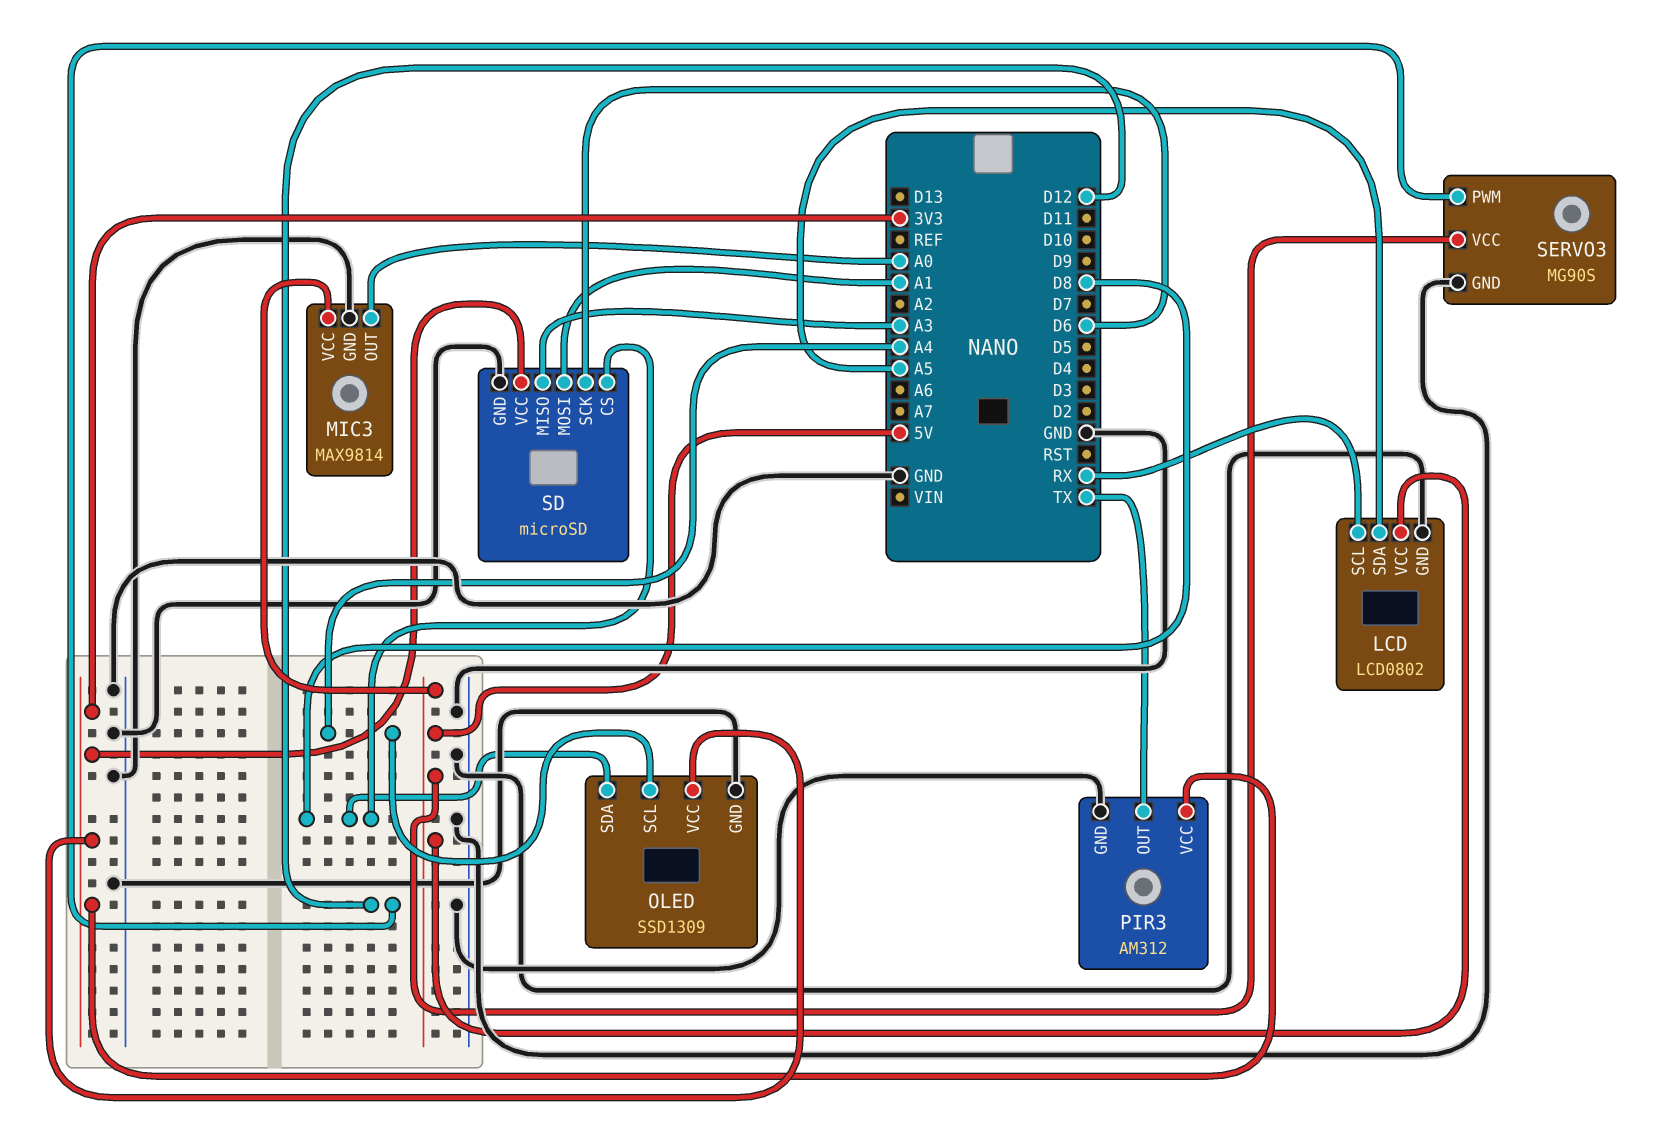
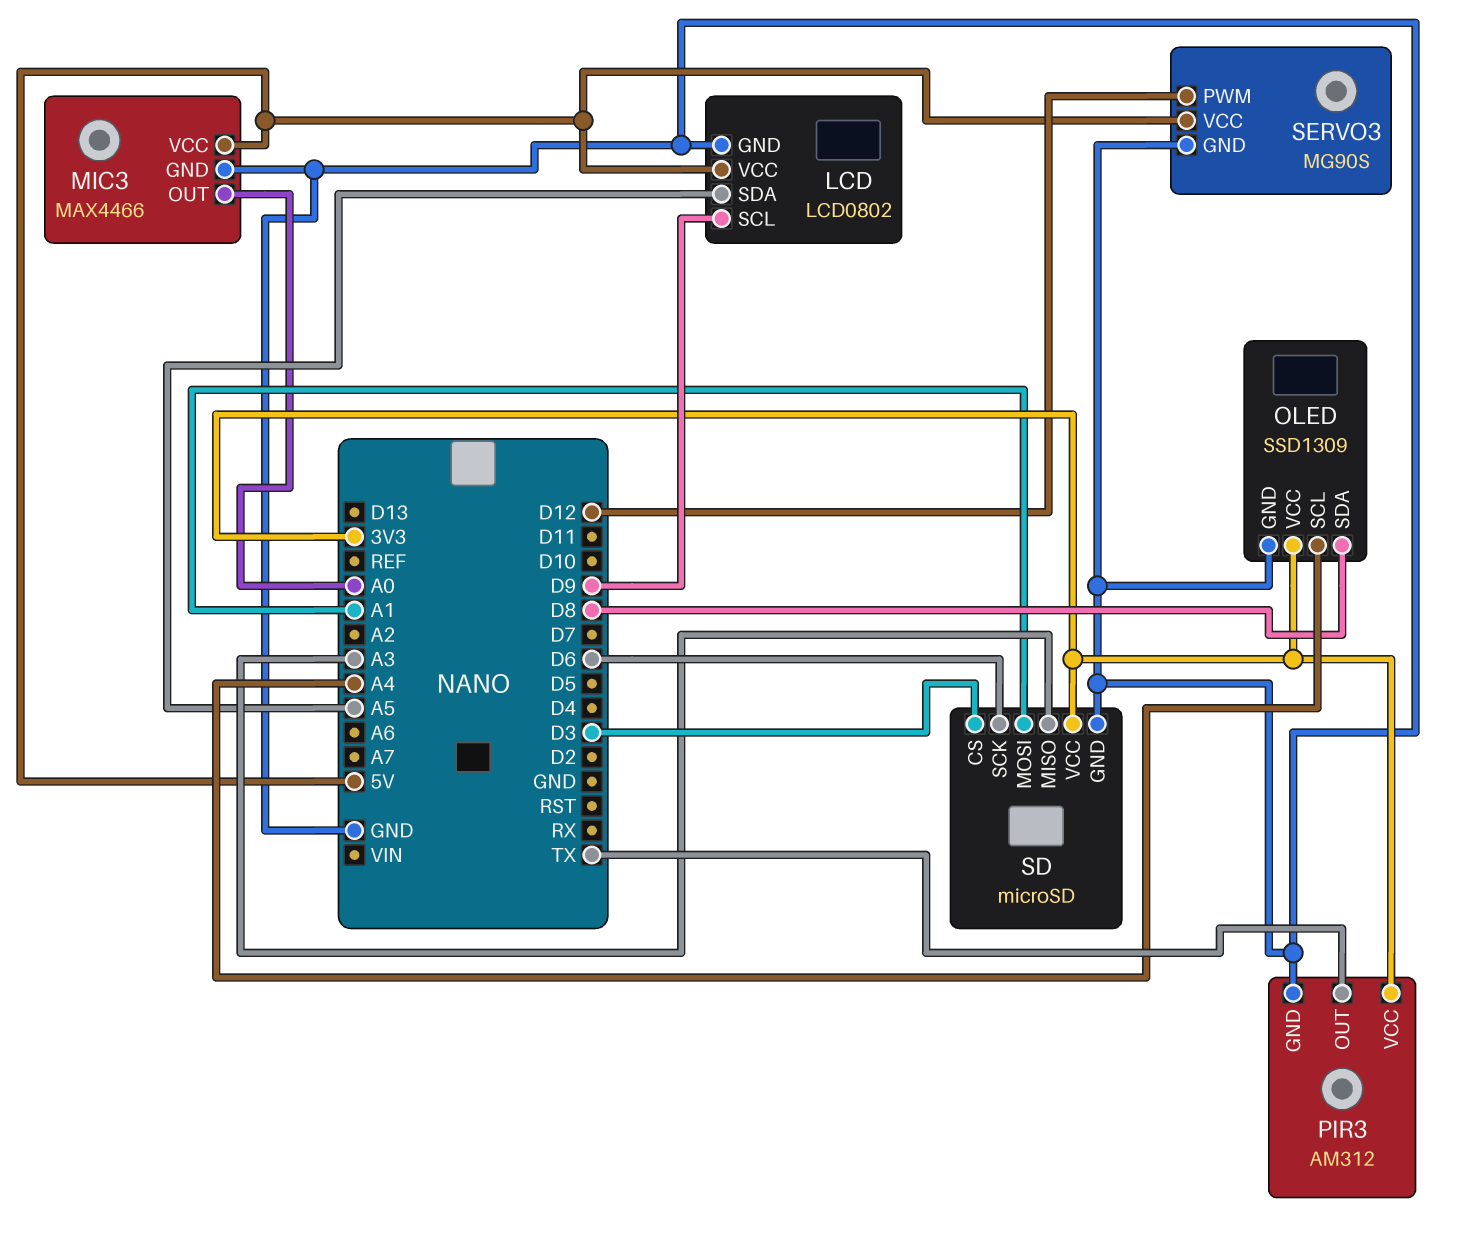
LCD pin SCL: RX -> D9
MIC3: MAX9814 -> MAX4466
SD pin CS: D8 -> D3

